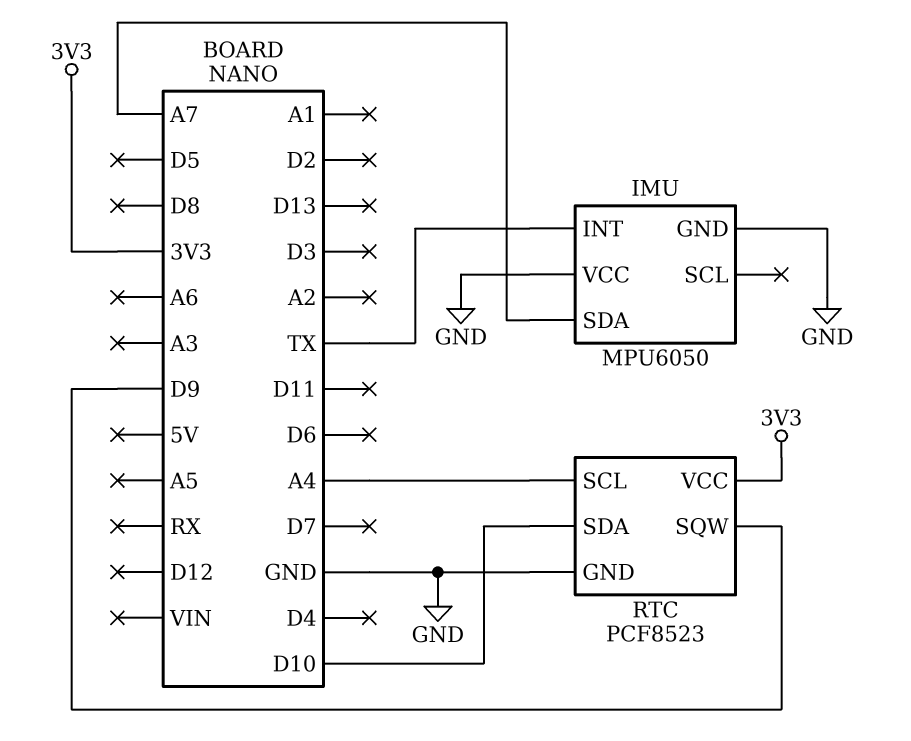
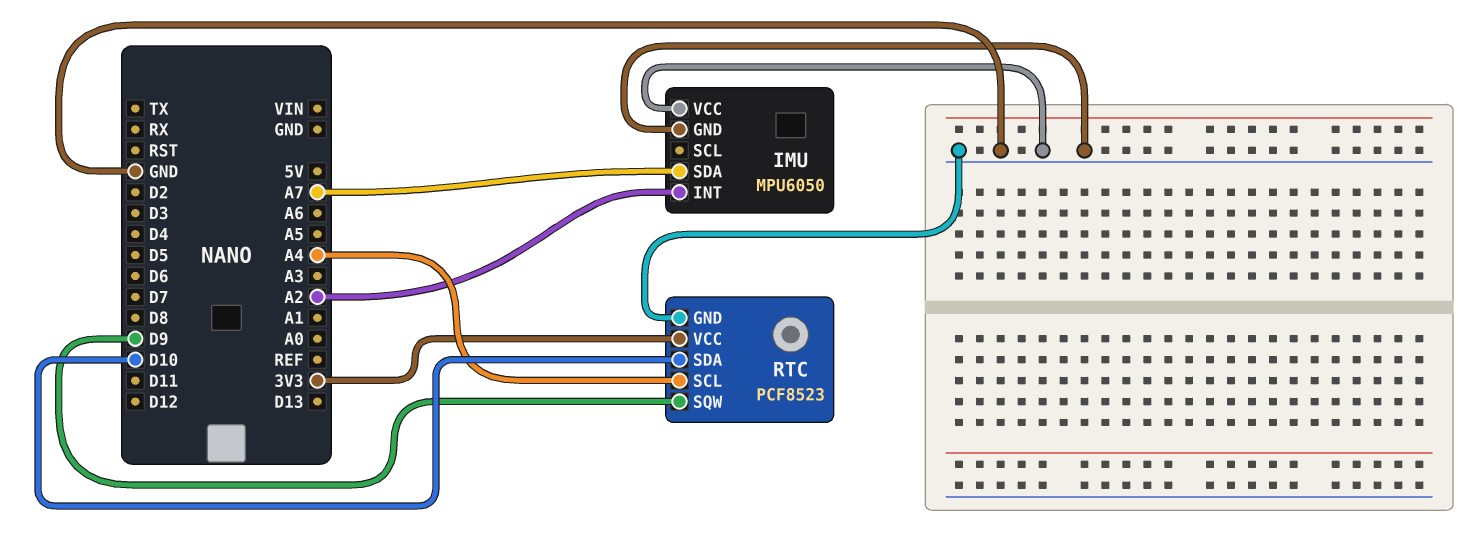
IMU pin INT: TX -> A2

